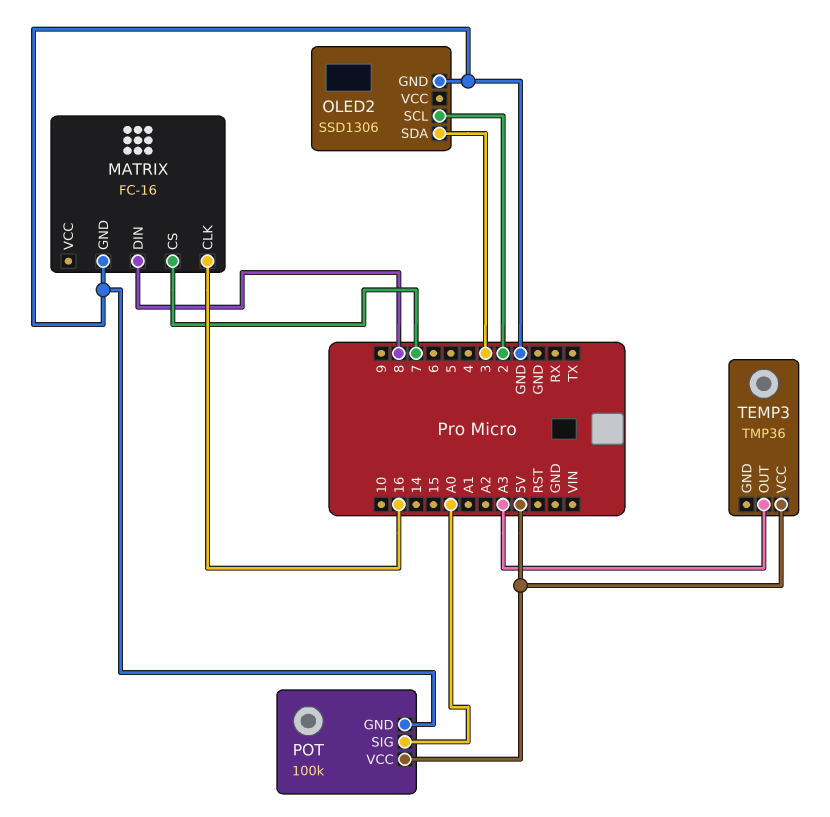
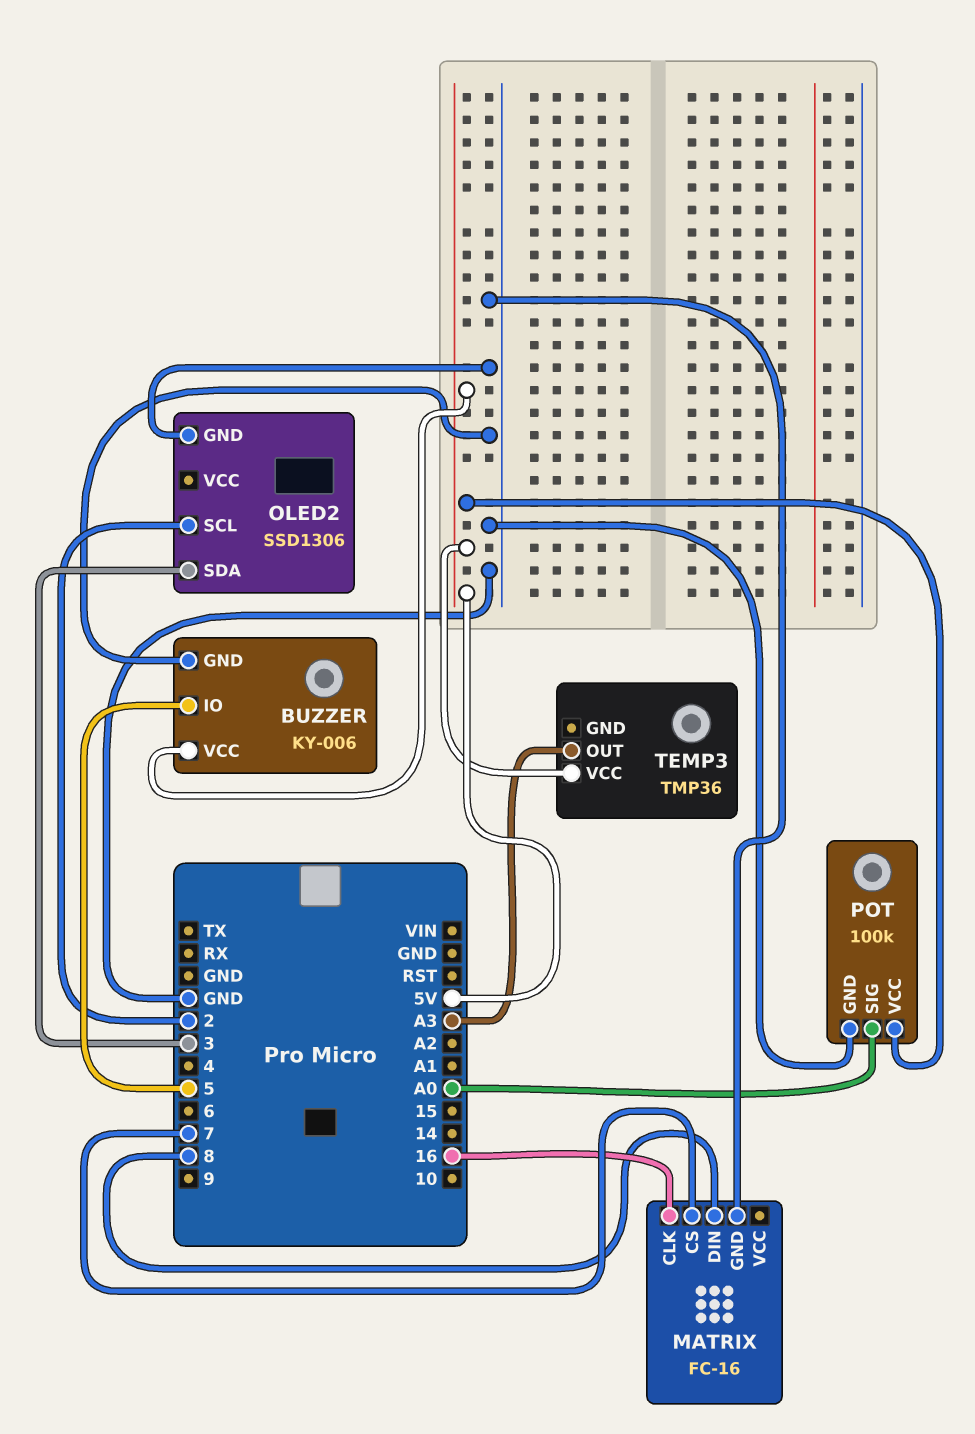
BUZZER: none -> KY-006
BUZZER pin GND: none -> GND
BUZZER pin IO: none -> 5
BUZZER pin VCC: none -> 5V

